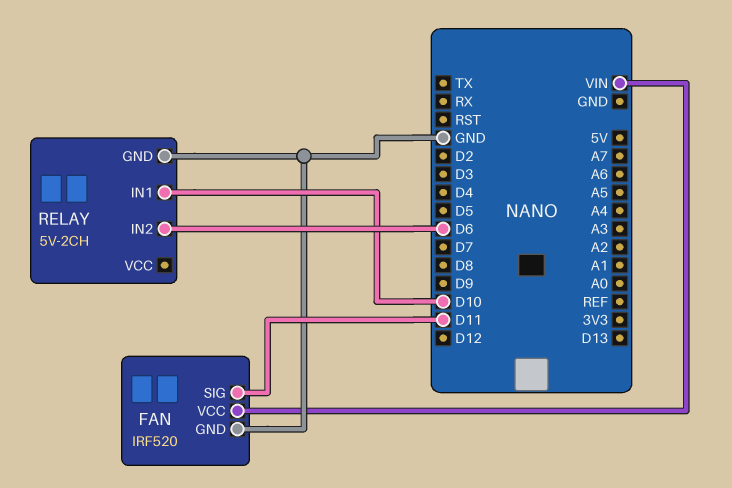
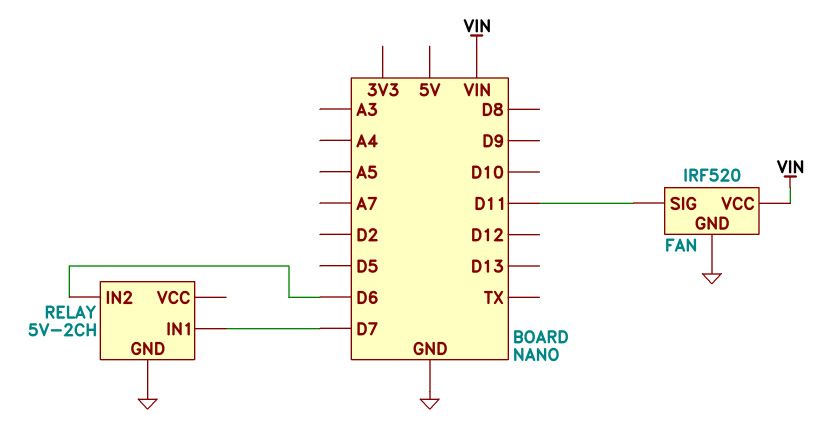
RELAY pin IN1: D10 -> D7

